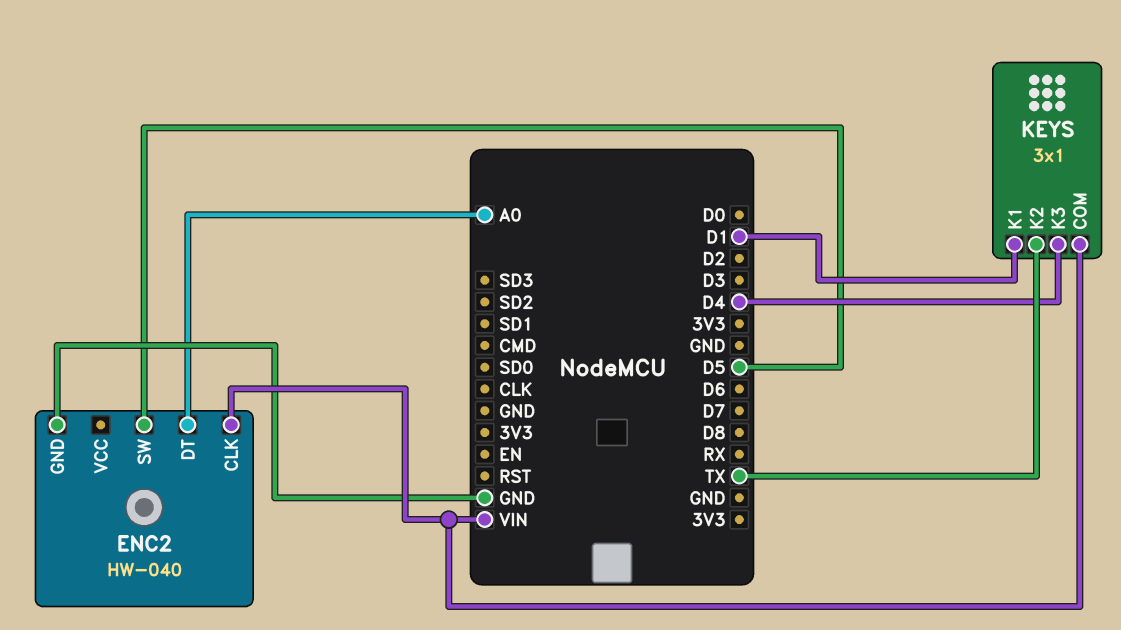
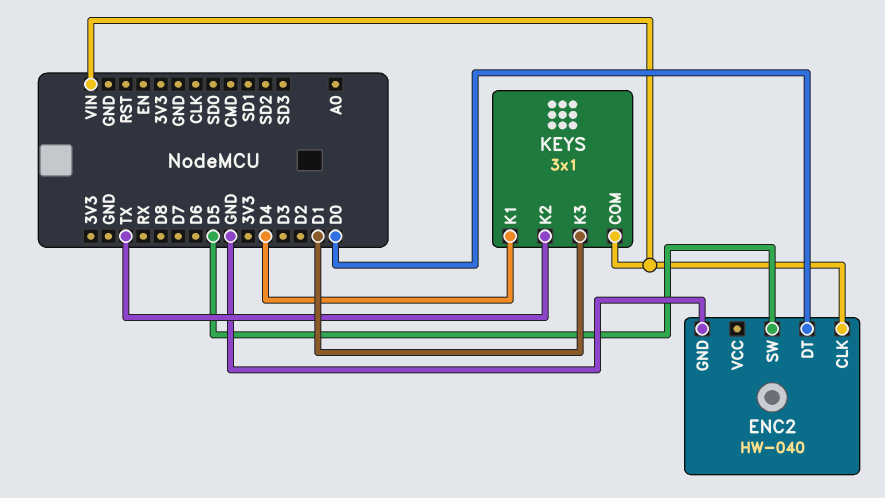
ENC2 pin DT: A0 -> D0
KEYS pin K1: D1 -> D4
KEYS pin K3: D4 -> D1

